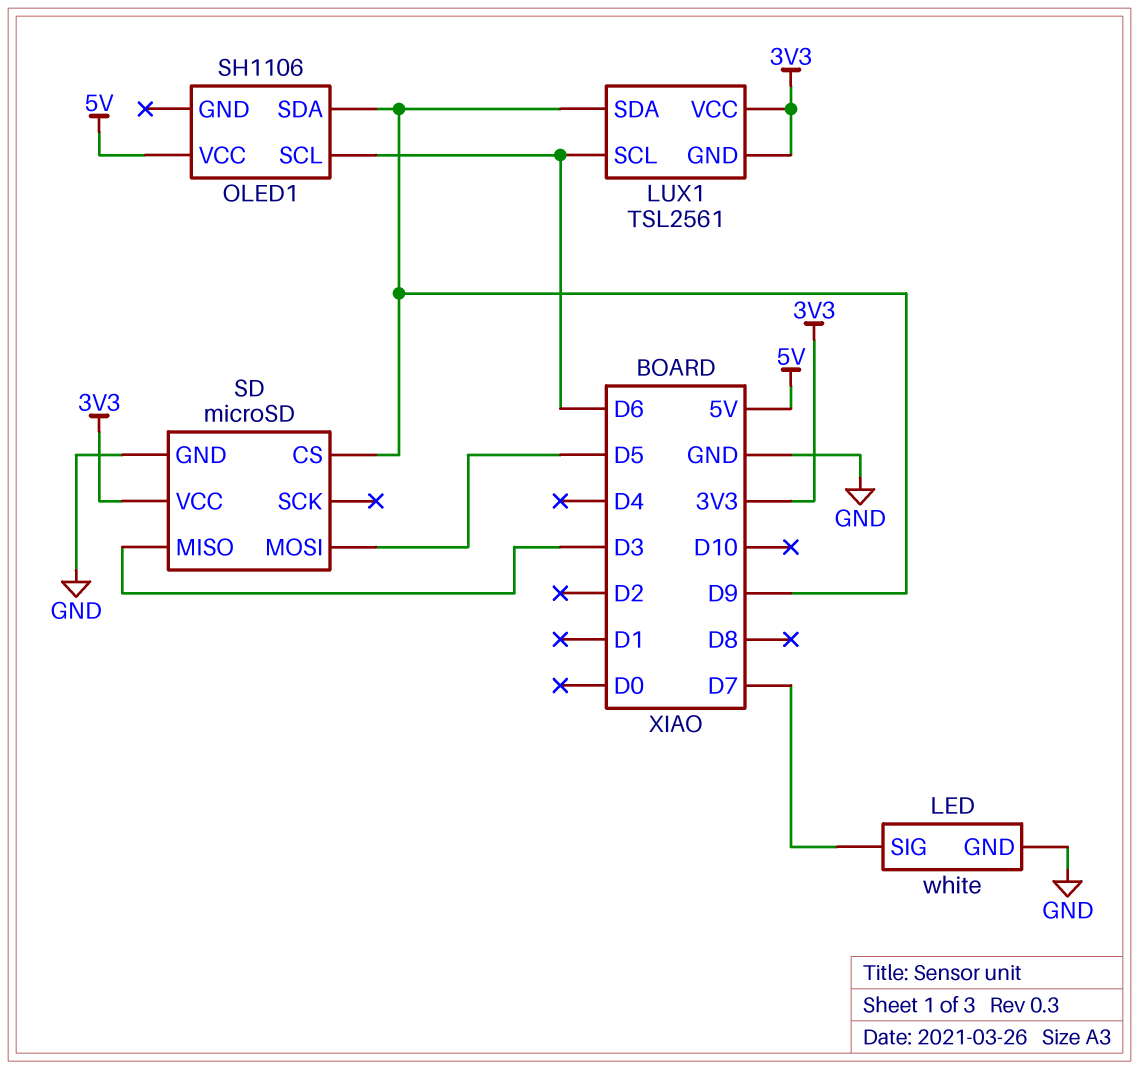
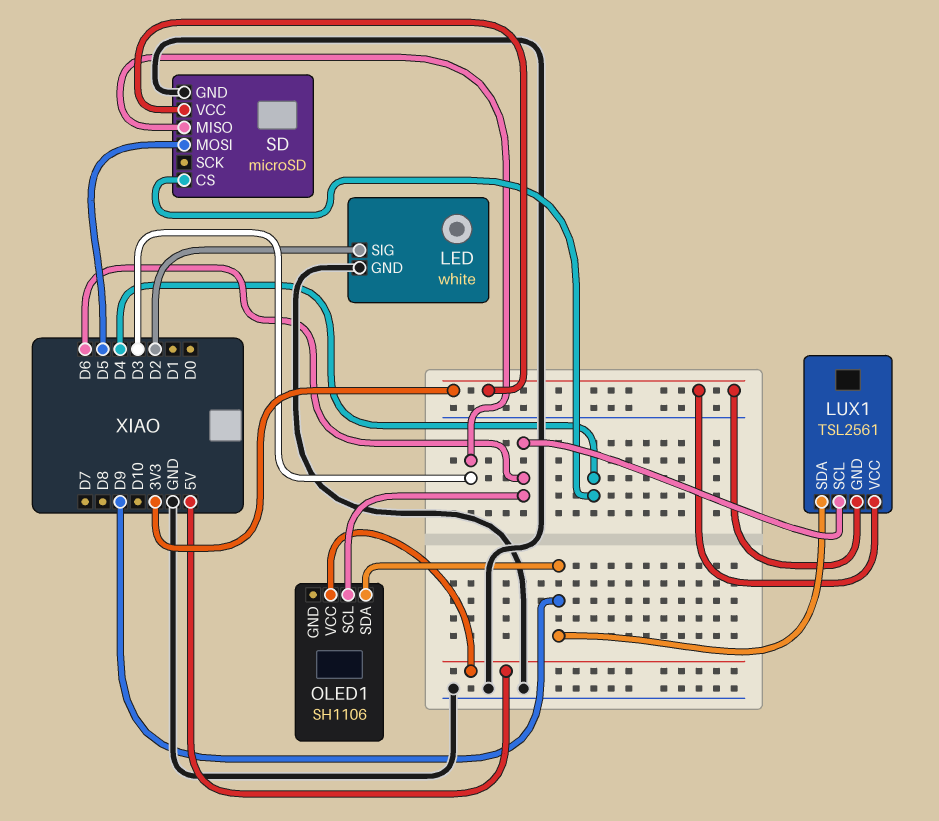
LED pin SIG: D7 -> D2
SD pin CS: D9 -> D4

